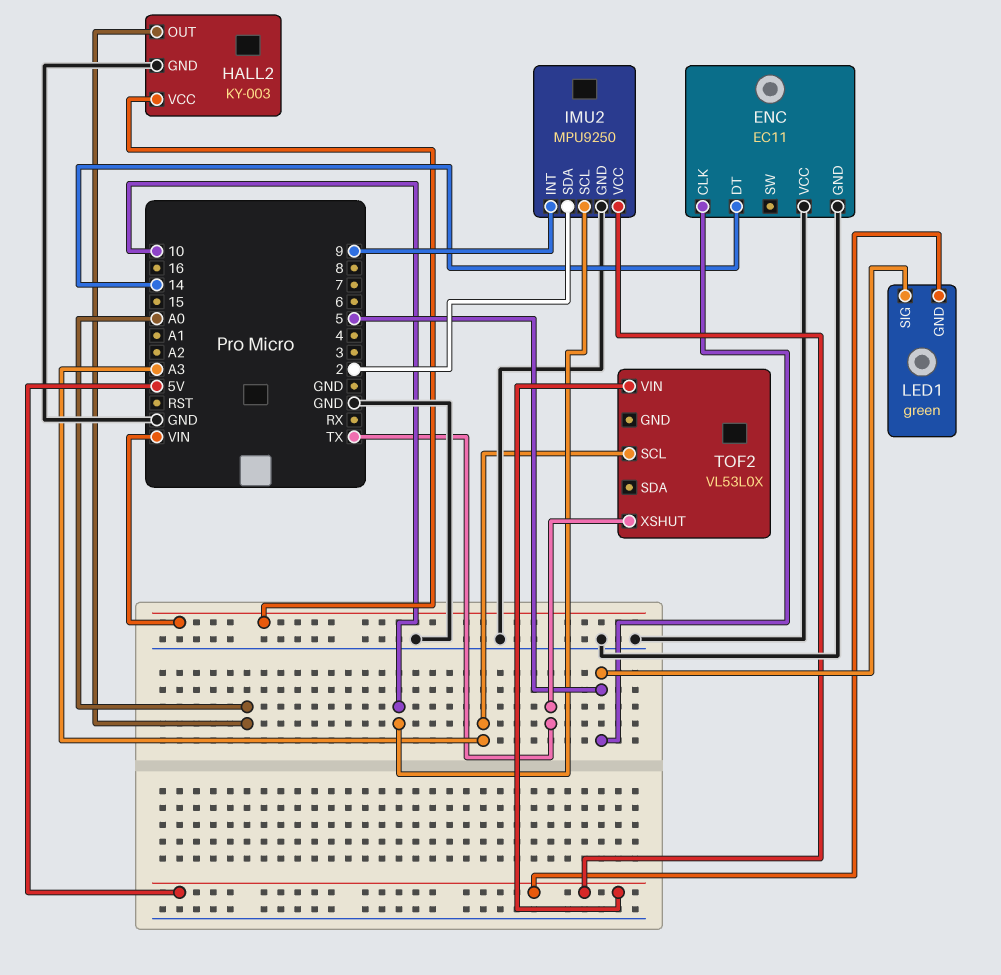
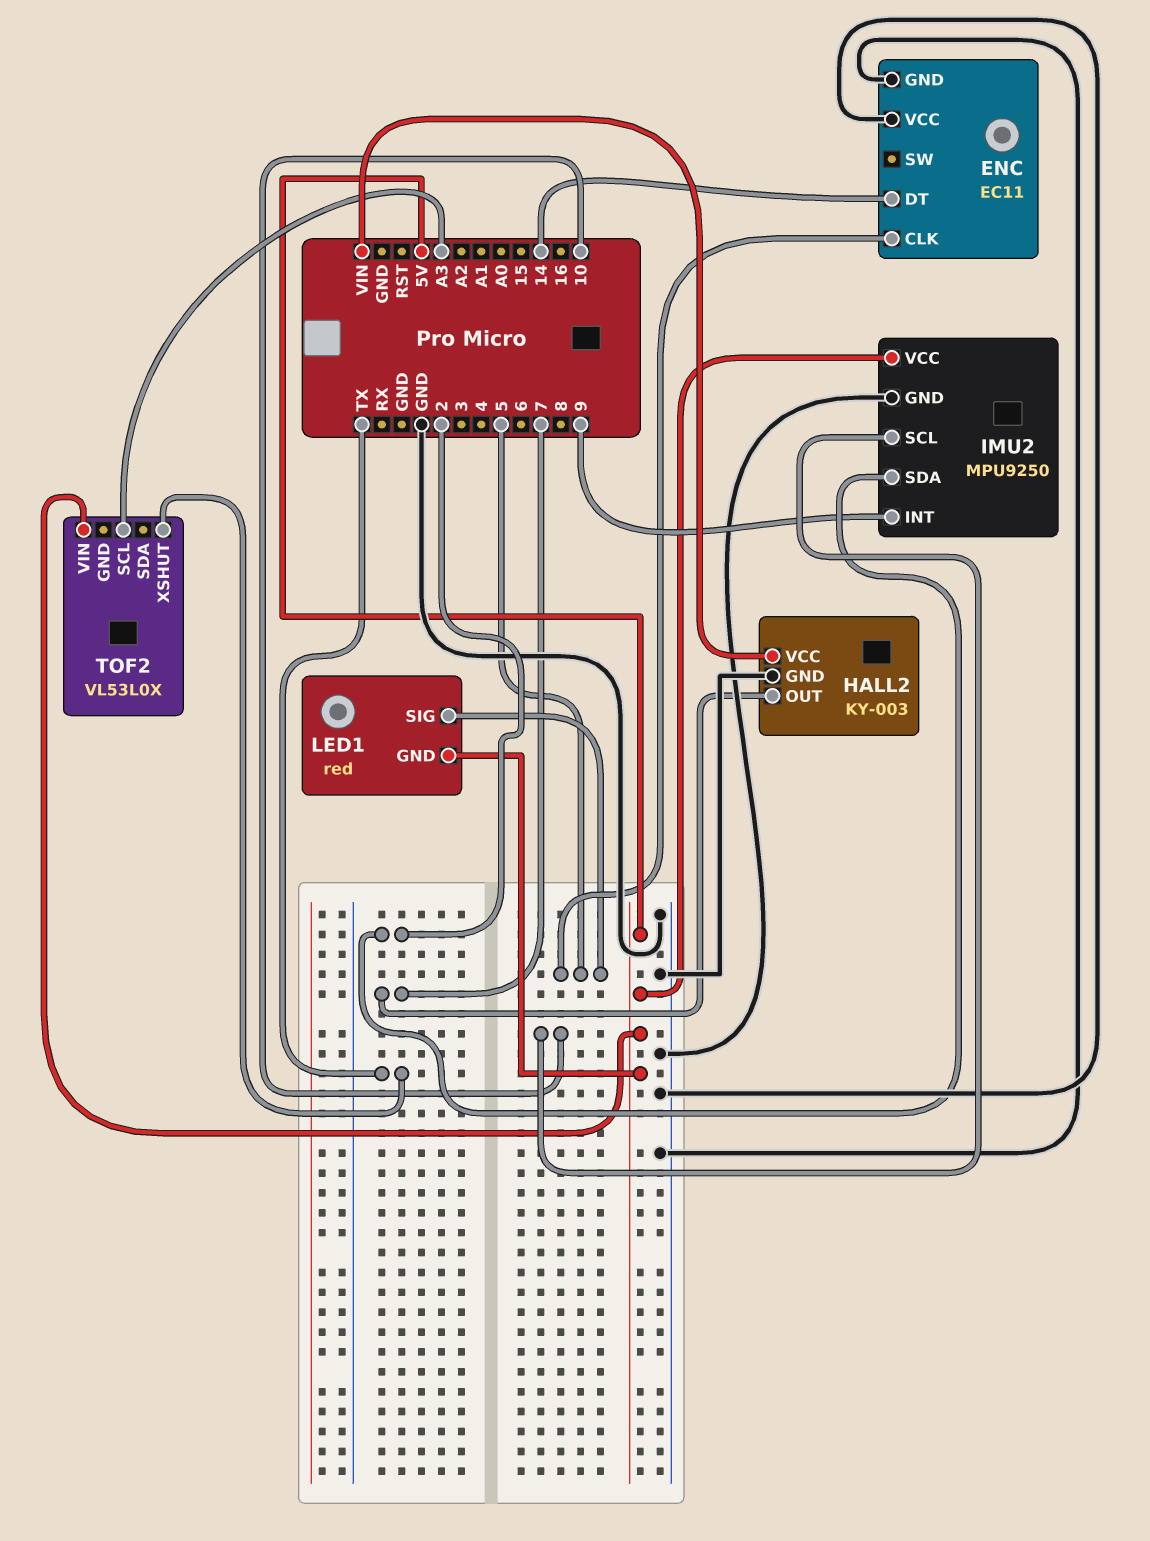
HALL2 pin OUT: A0 -> 7
LED1: green -> red

